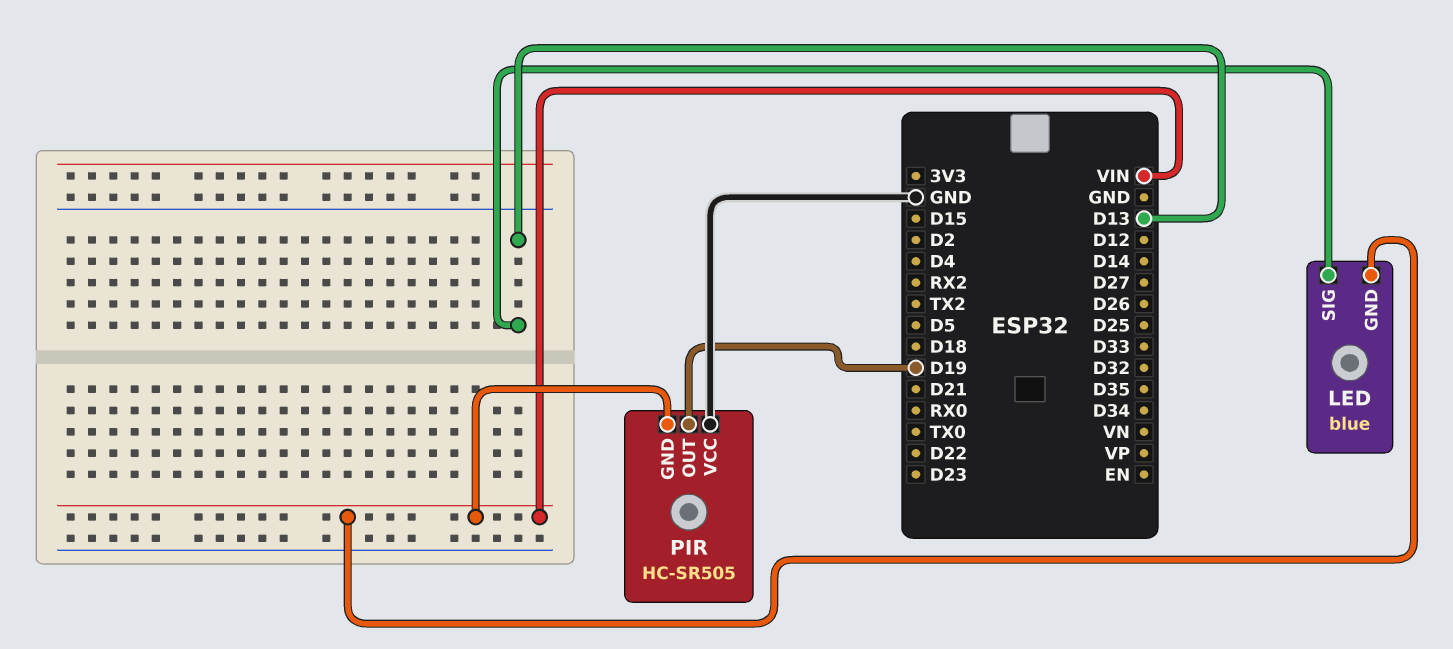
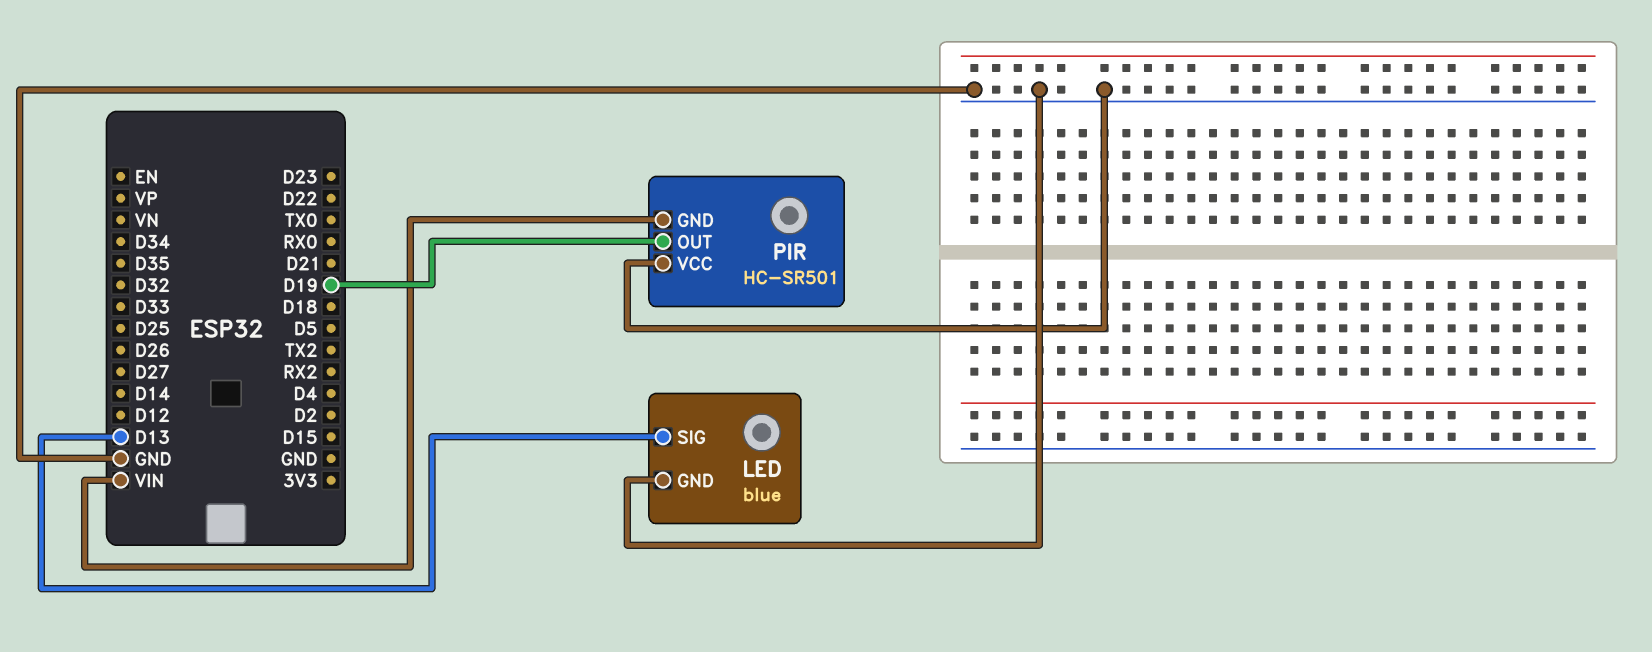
LED pin GND: VIN -> GND
PIR: HC-SR505 -> HC-SR501

